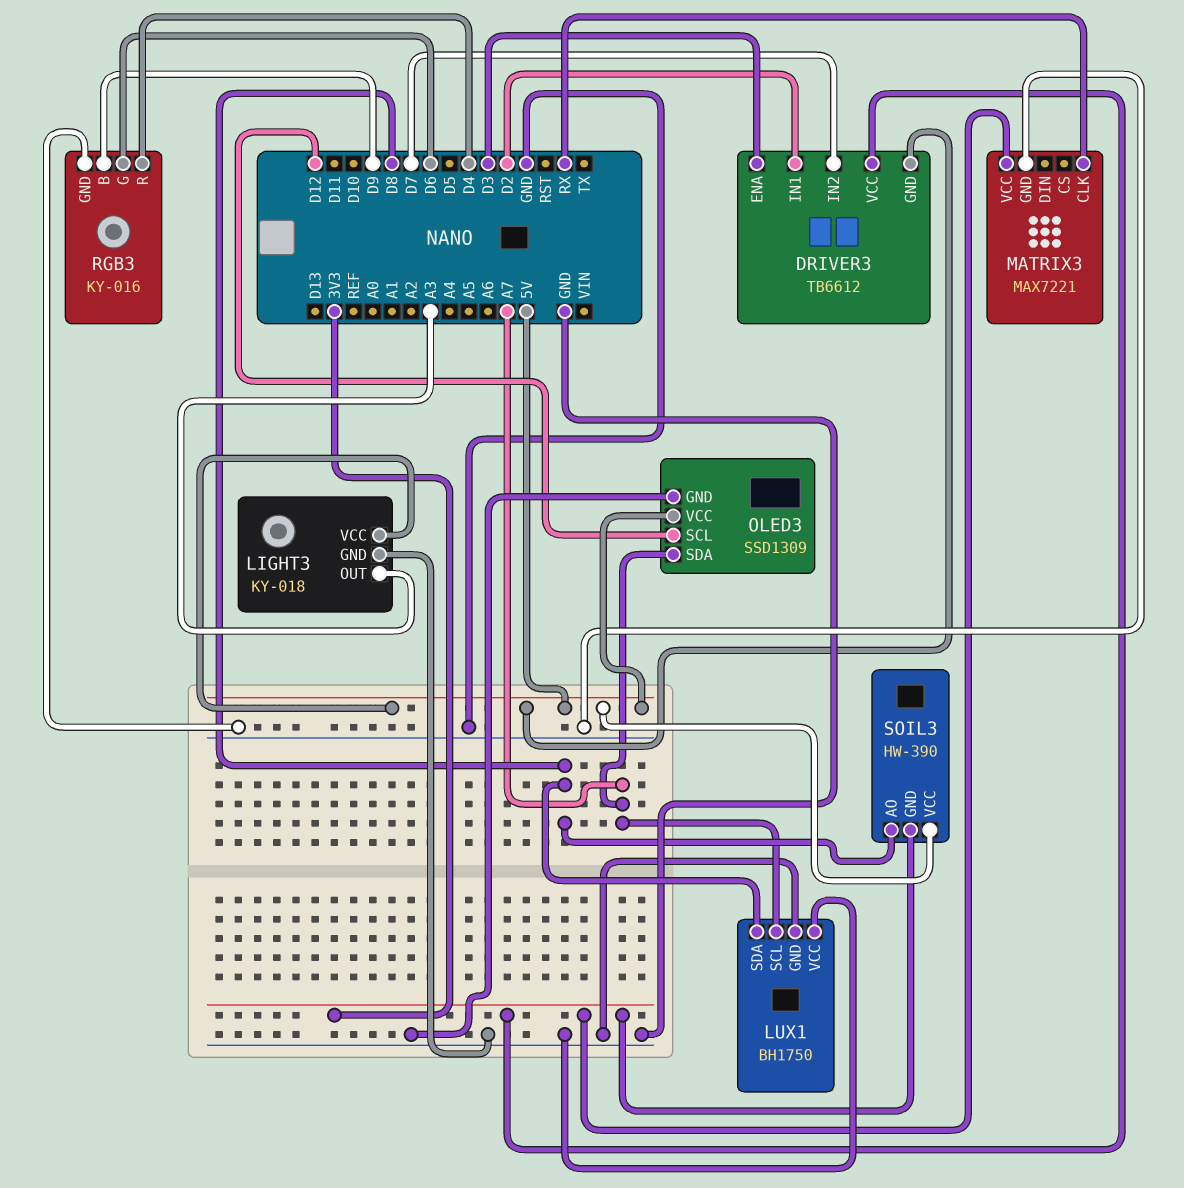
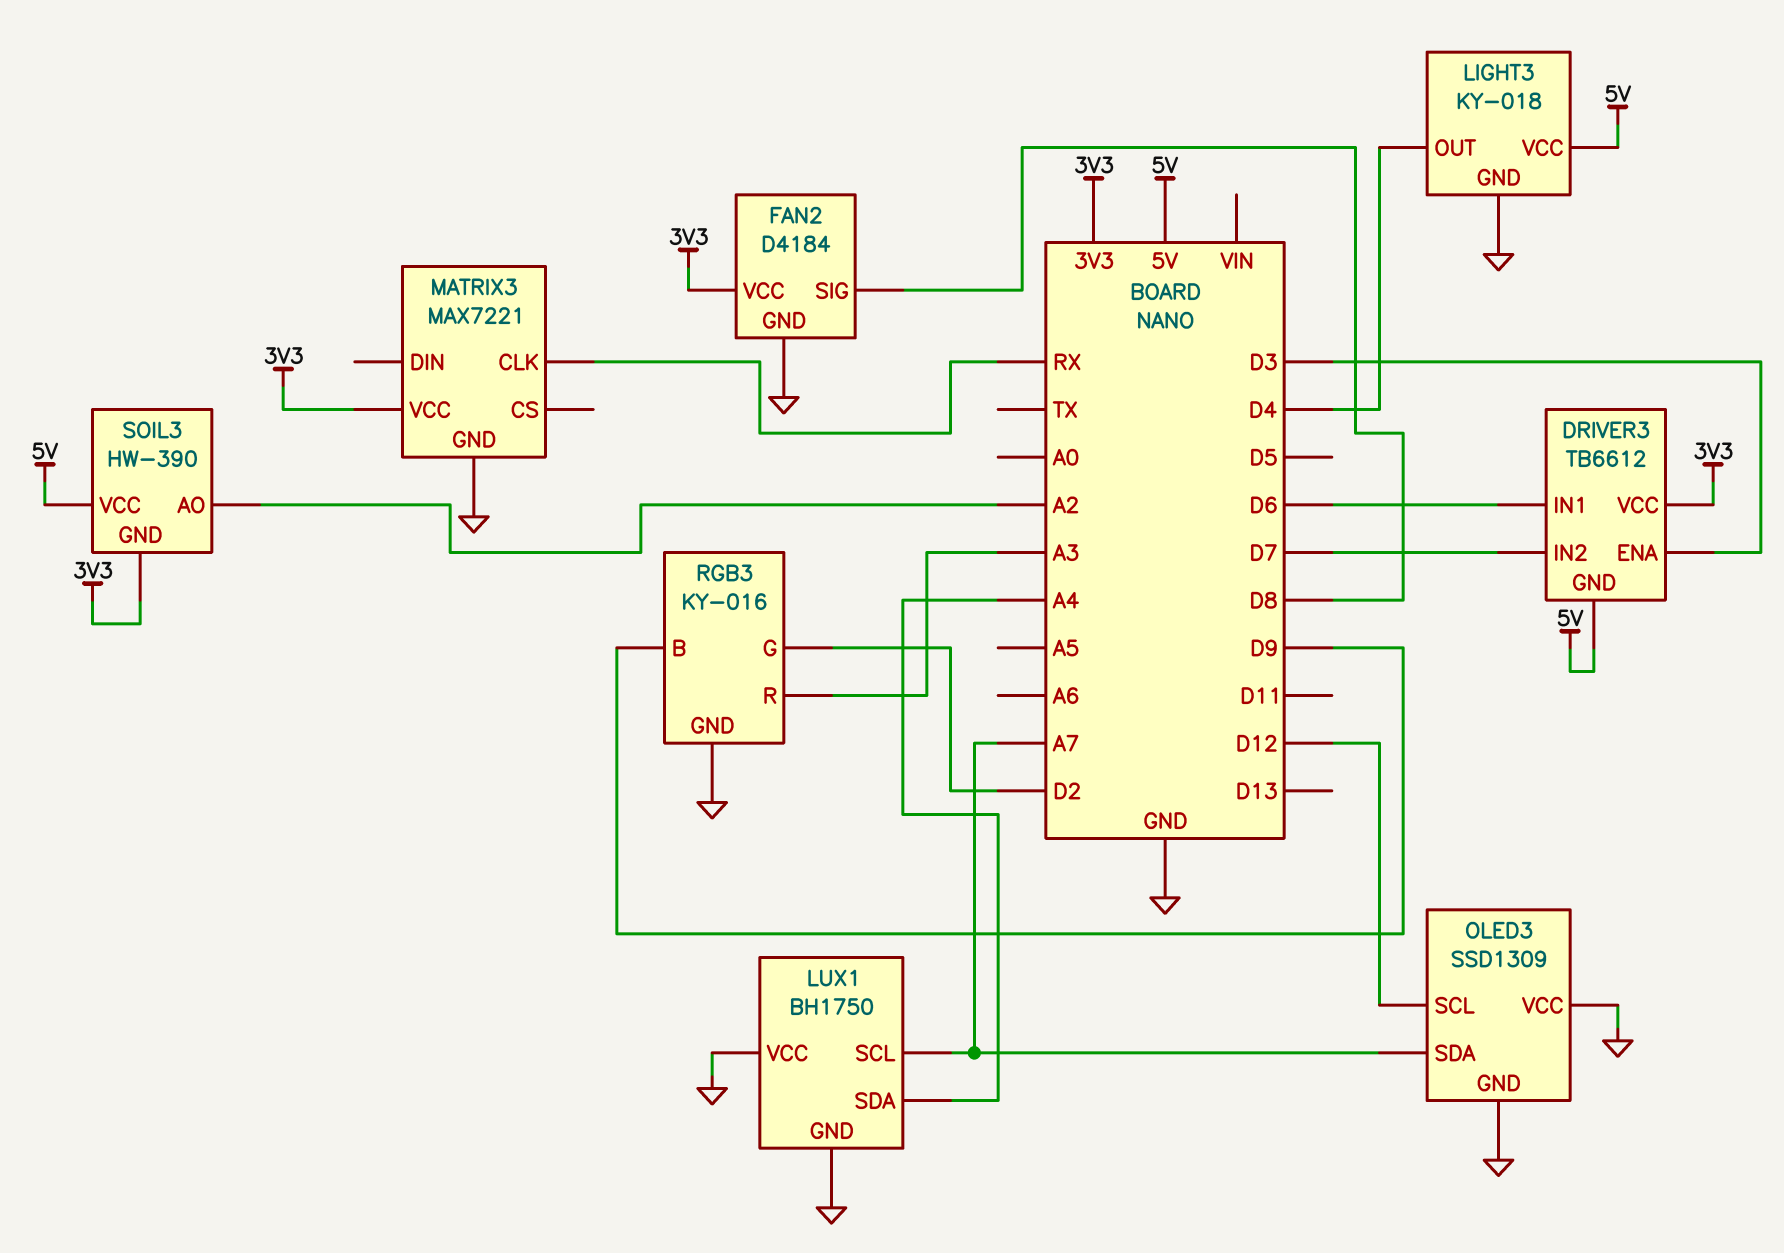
DRIVER3 pin IN1: D2 -> D6
FAN2: none -> D4184
FAN2 pin GND: none -> GND
FAN2 pin SIG: none -> D8
FAN2 pin VCC: none -> 3V3
LIGHT3 pin OUT: A3 -> D4
LUX1 pin SDA: D8 -> A4
OLED3 pin VCC: 5V -> GND
RGB3 pin G: D6 -> D2
RGB3 pin R: D4 -> A3
SOIL3 pin AO: D8 -> A2

